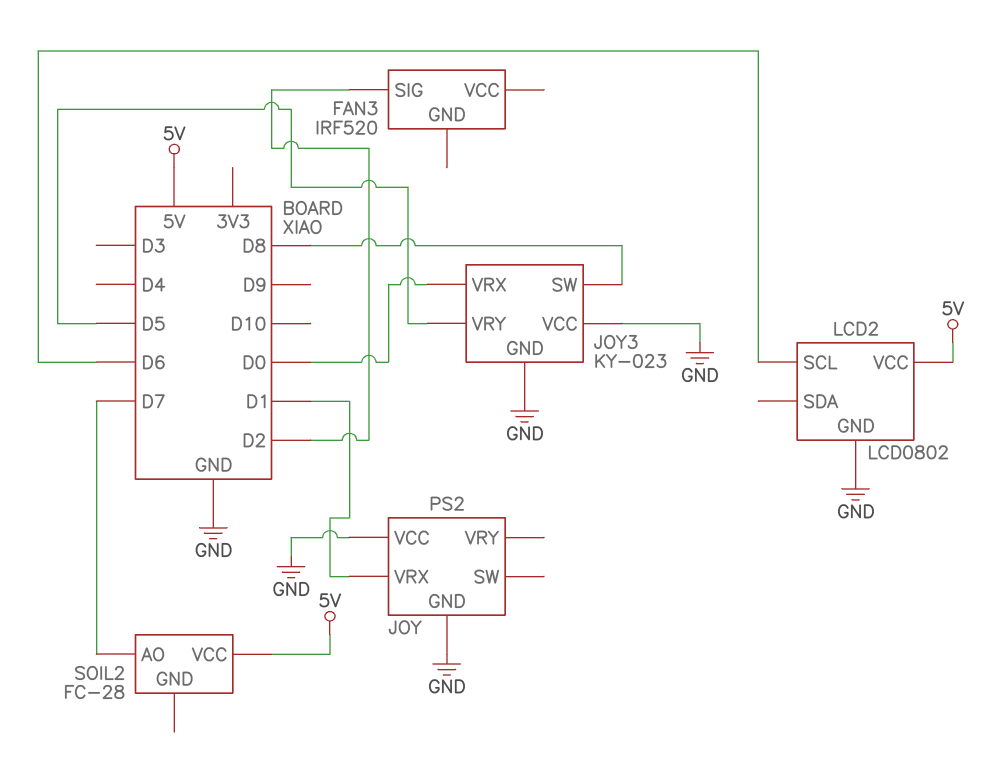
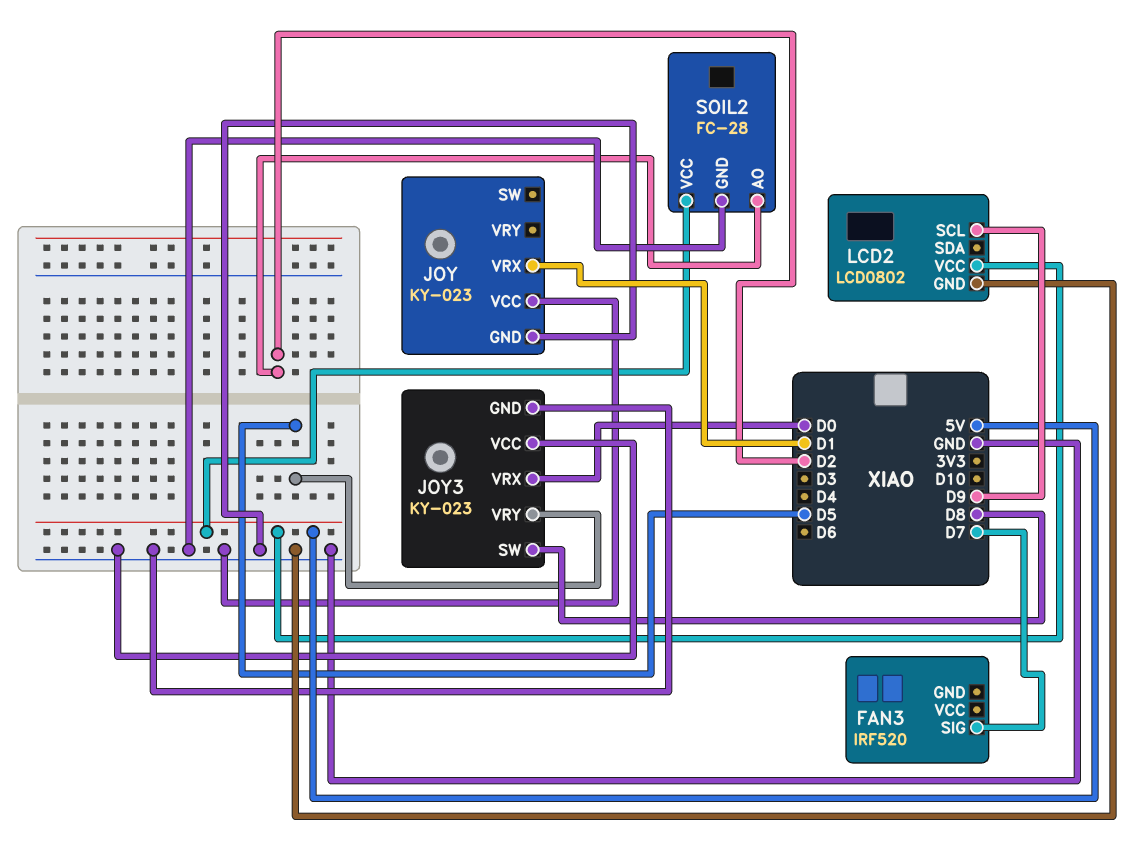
FAN3 pin SIG: D2 -> D7
JOY: PS2 -> KY-023
LCD2 pin SCL: D6 -> D9
SOIL2 pin AO: D7 -> D2
SOIL2 pin GND: none -> GND

